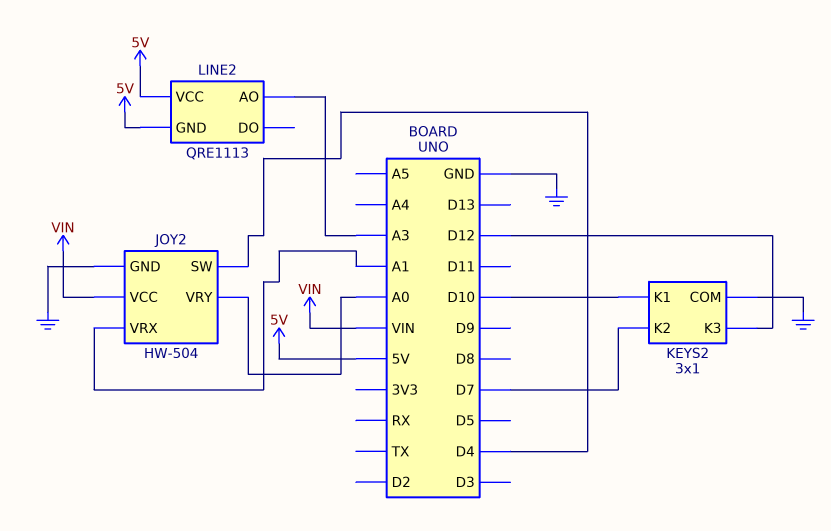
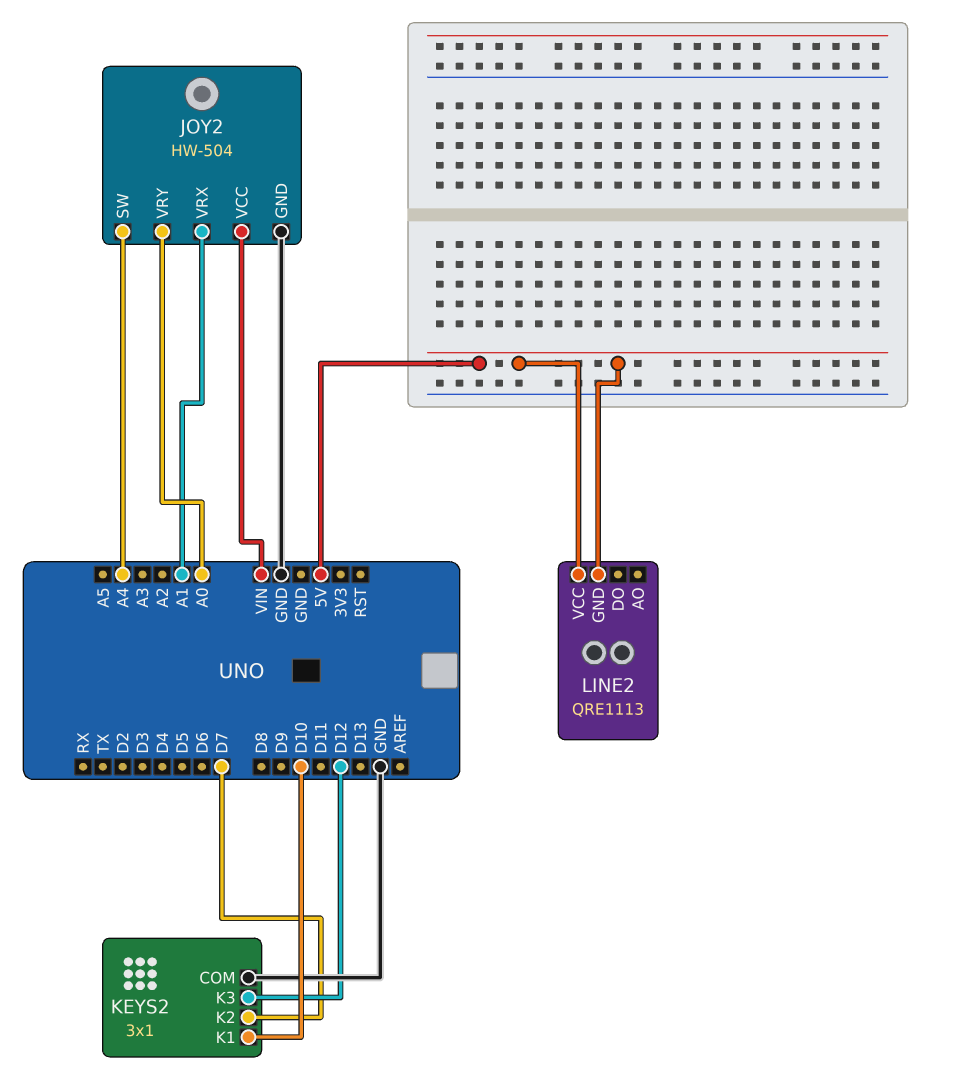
JOY2 pin SW: D4 -> A4
LINE2 pin AO: A3 -> none

